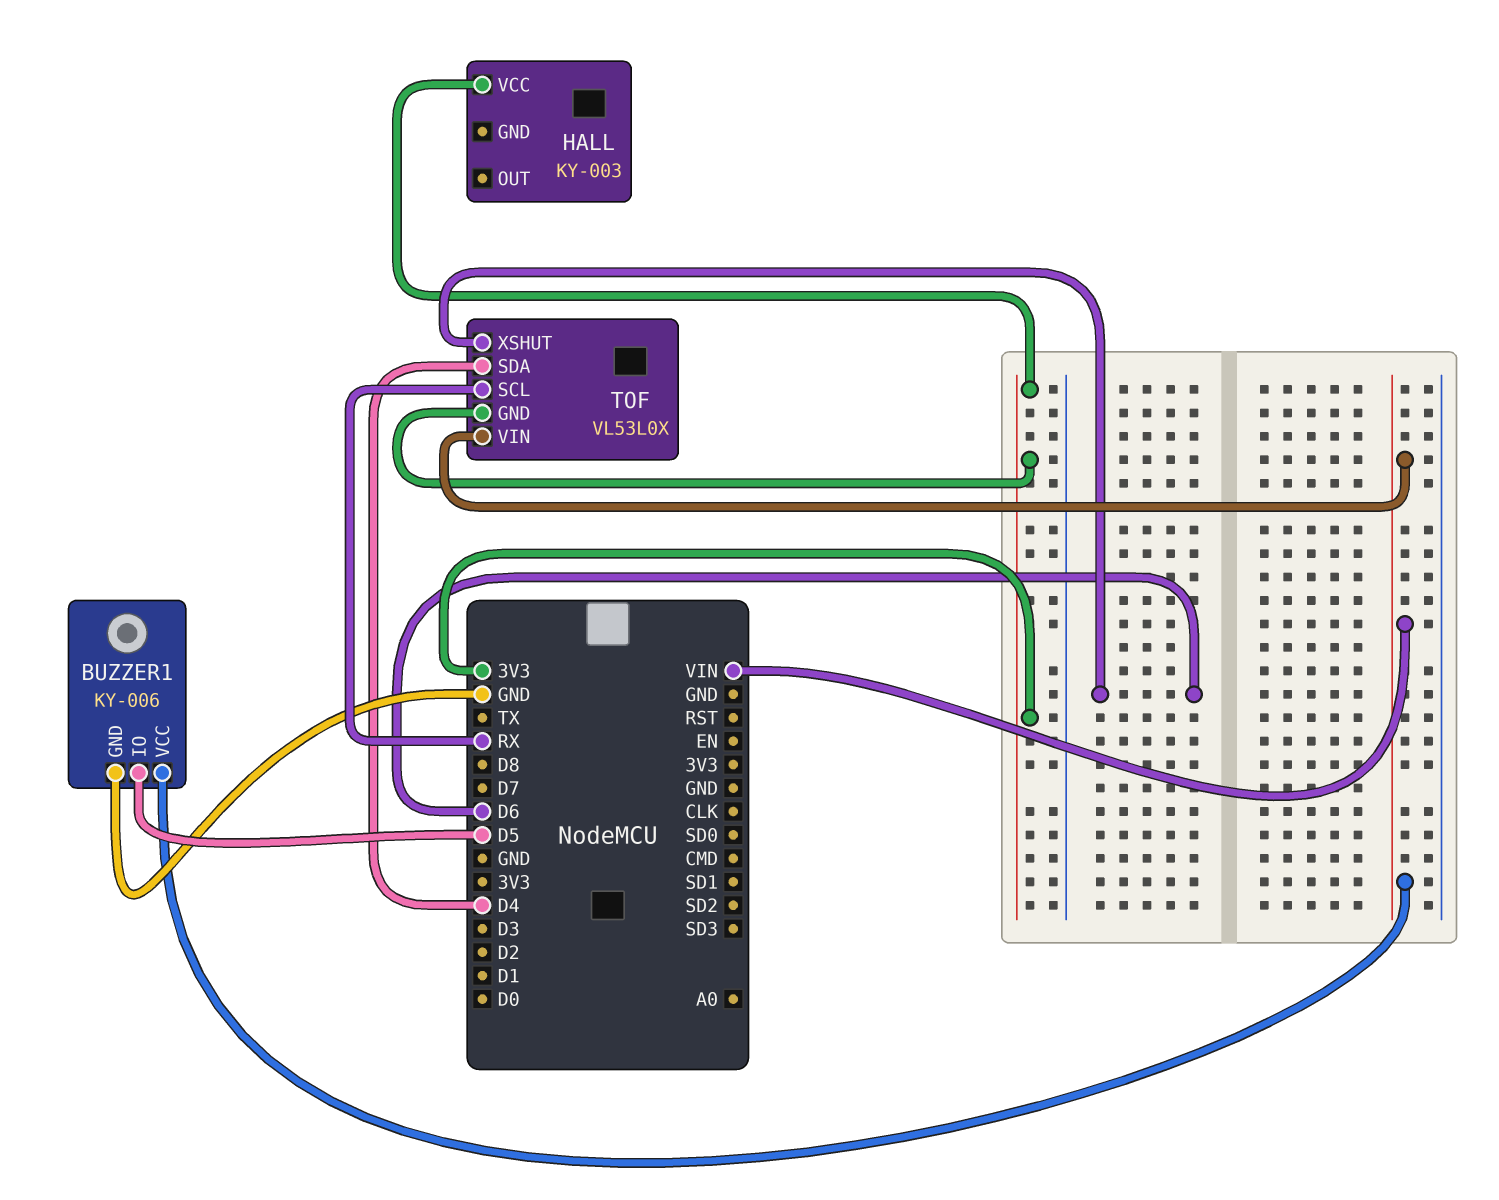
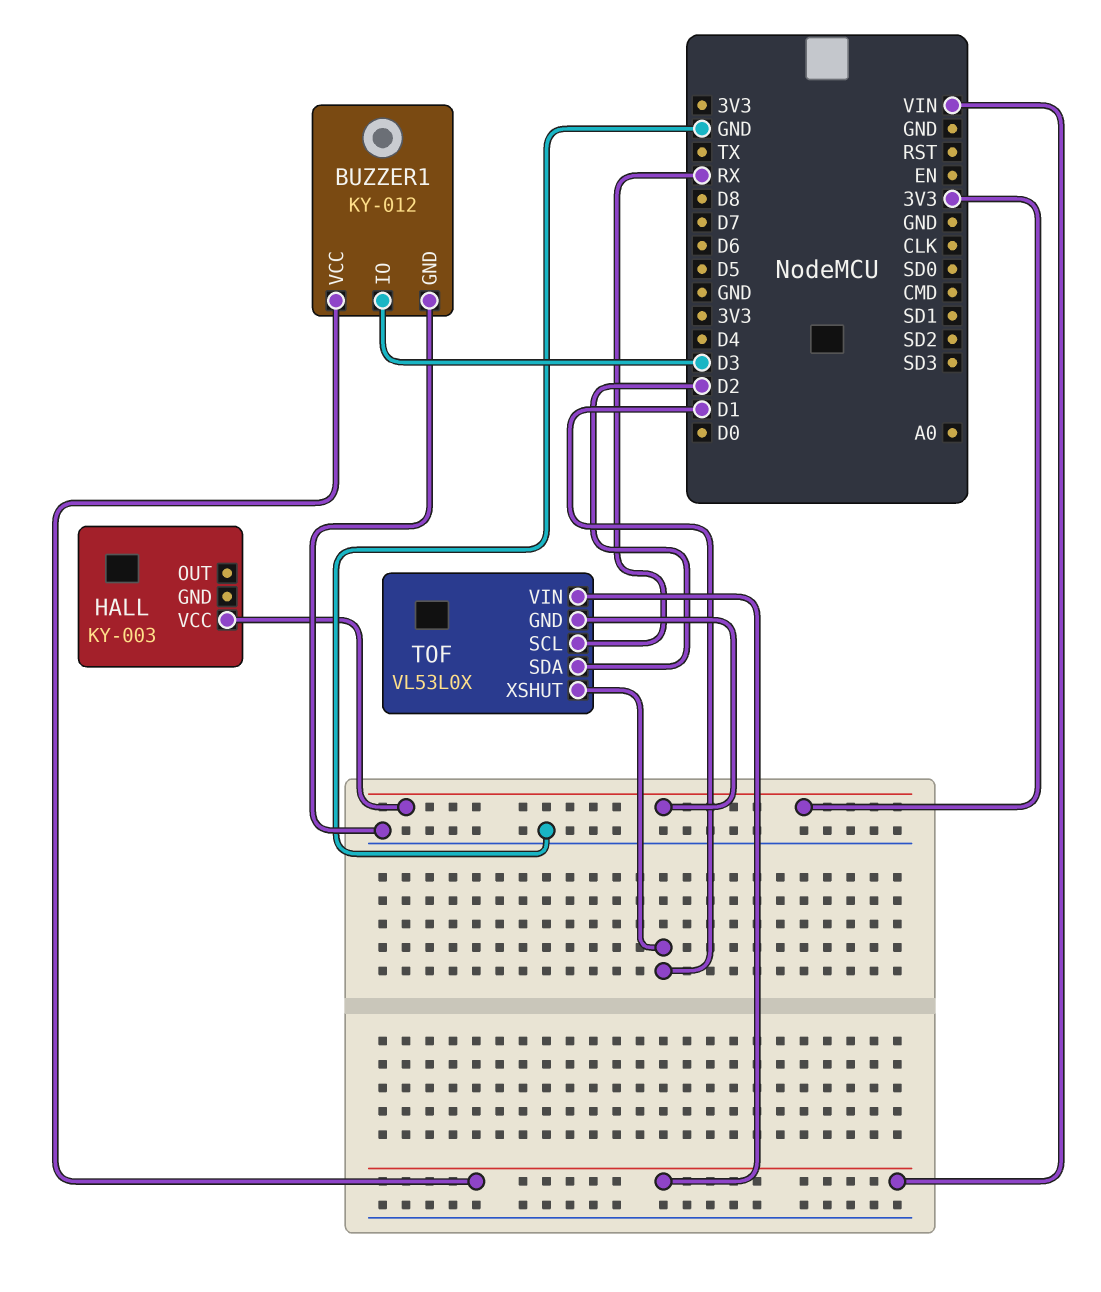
BUZZER1: KY-006 -> KY-012
BUZZER1 pin IO: D5 -> D3
TOF pin SDA: D4 -> D2
TOF pin XSHUT: D6 -> D1

